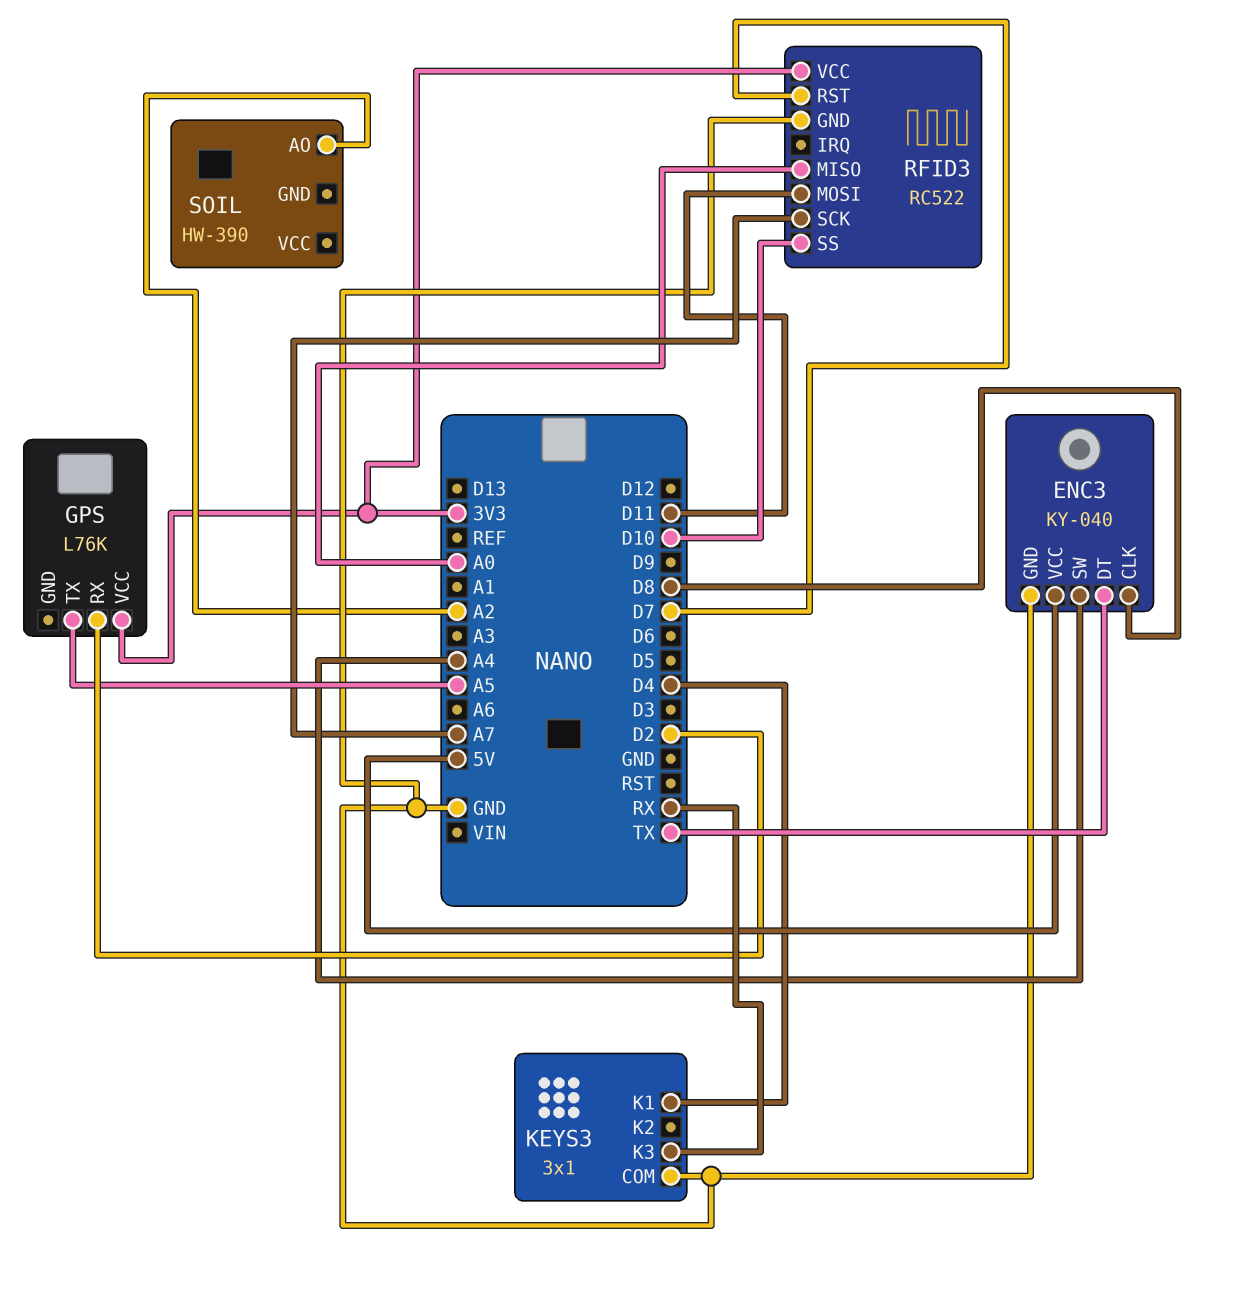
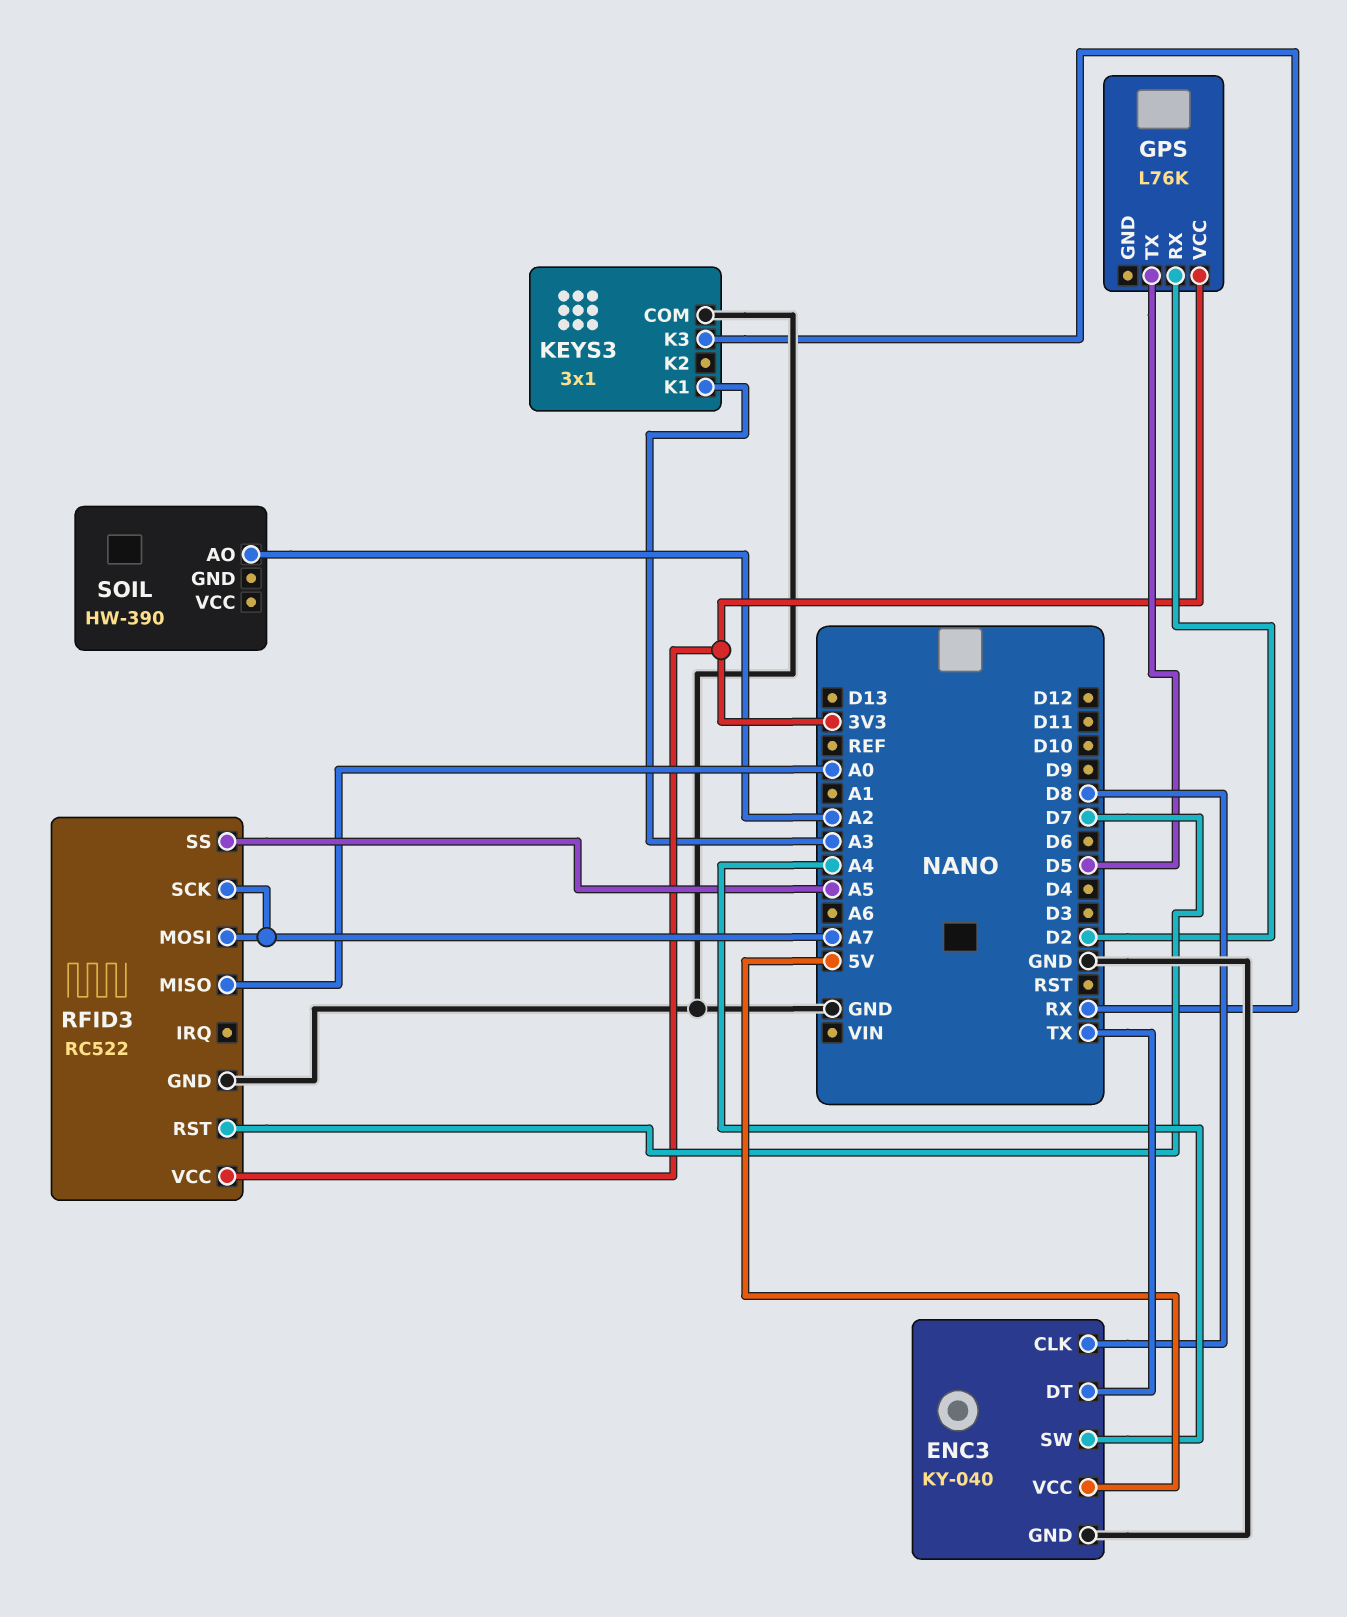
GPS pin TX: A5 -> D5
KEYS3 pin K1: D4 -> A3
RFID3 pin MOSI: D11 -> A7
RFID3 pin SS: D10 -> A5

